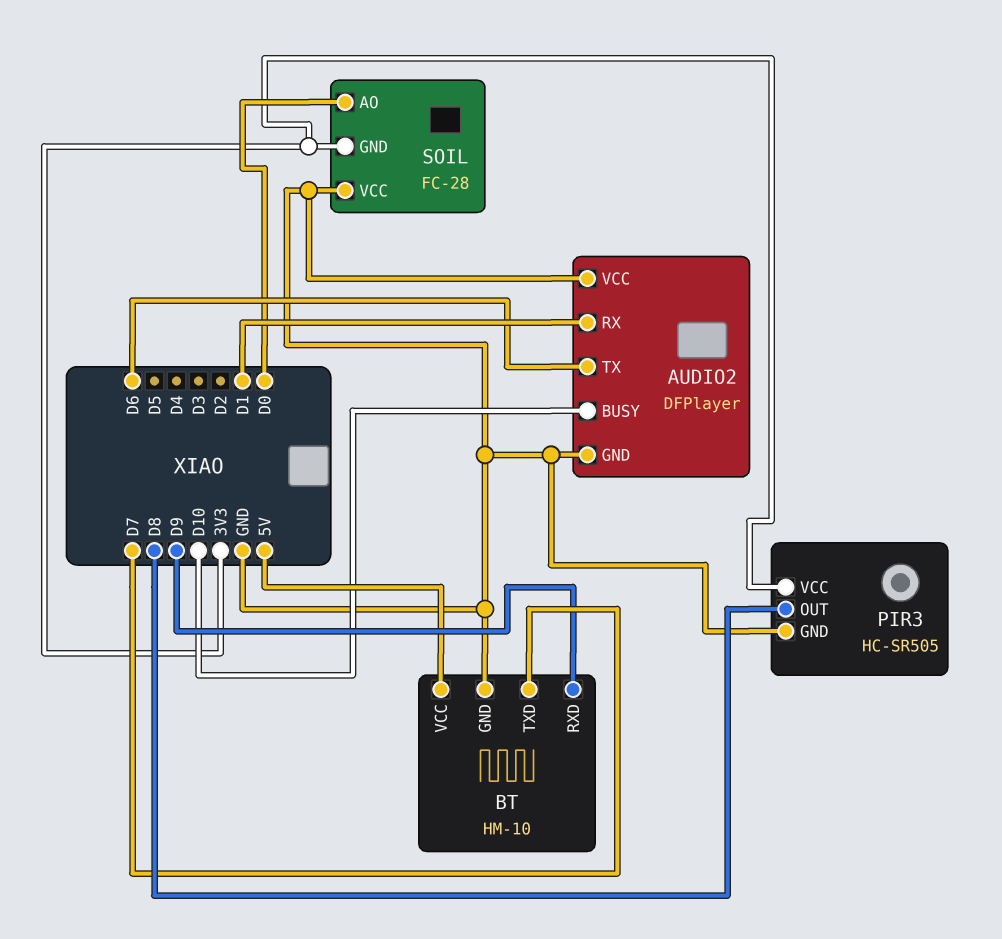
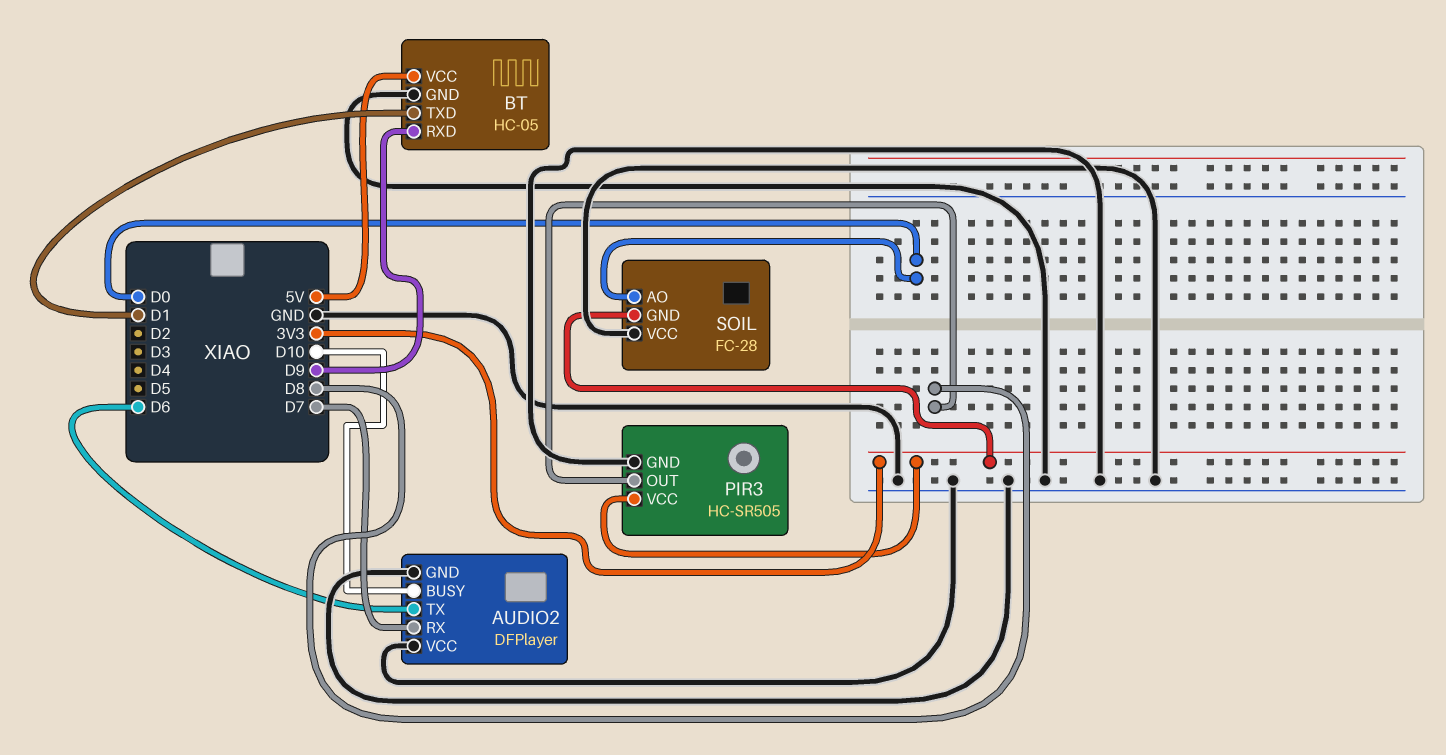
AUDIO2 pin RX: D1 -> D7
BT: HM-10 -> HC-05
BT pin TXD: D7 -> D1

